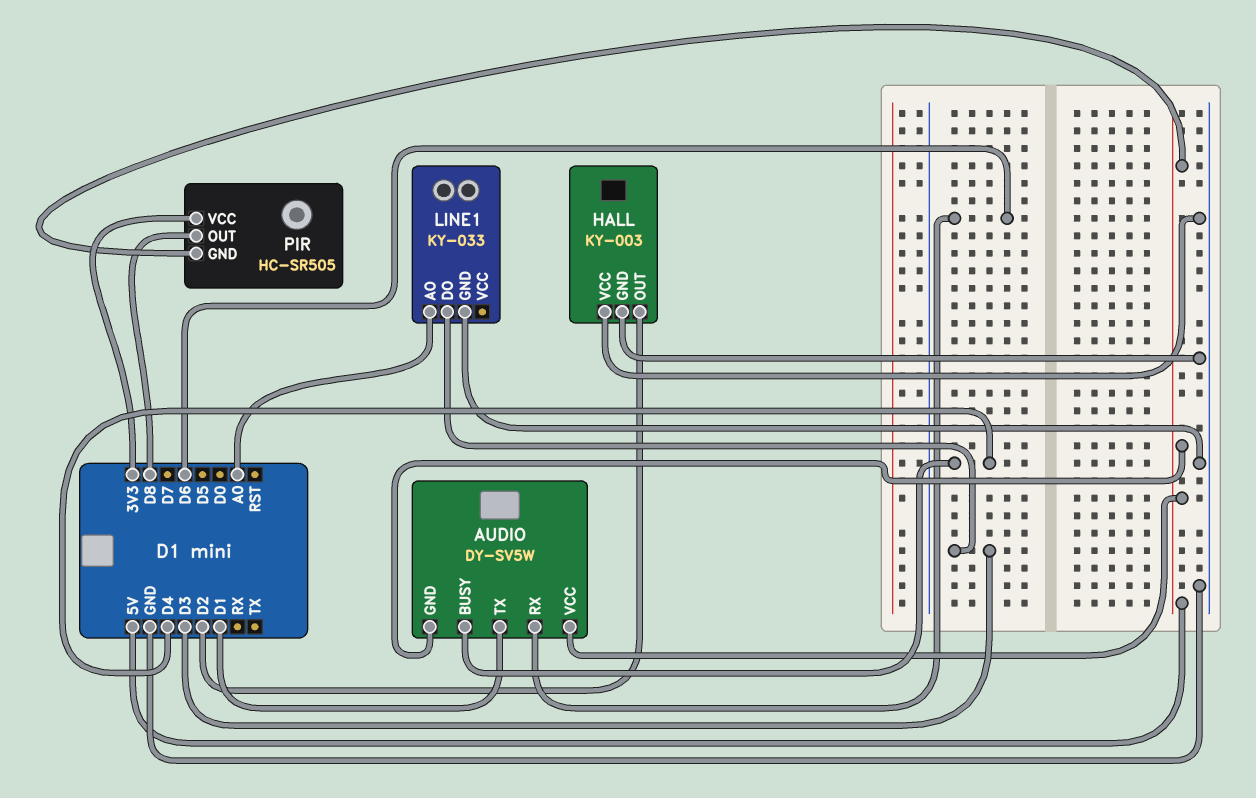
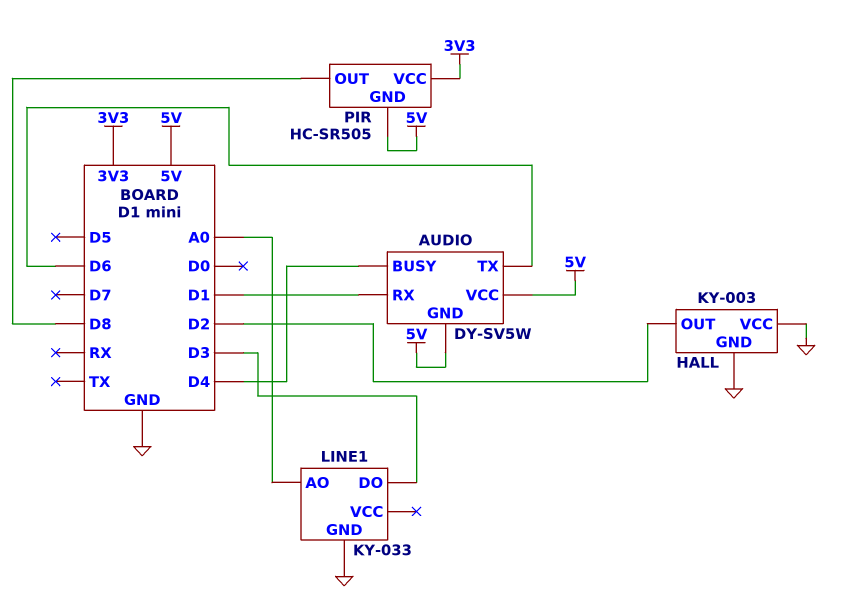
AUDIO pin RX: D6 -> D1
AUDIO pin TX: D1 -> D6

